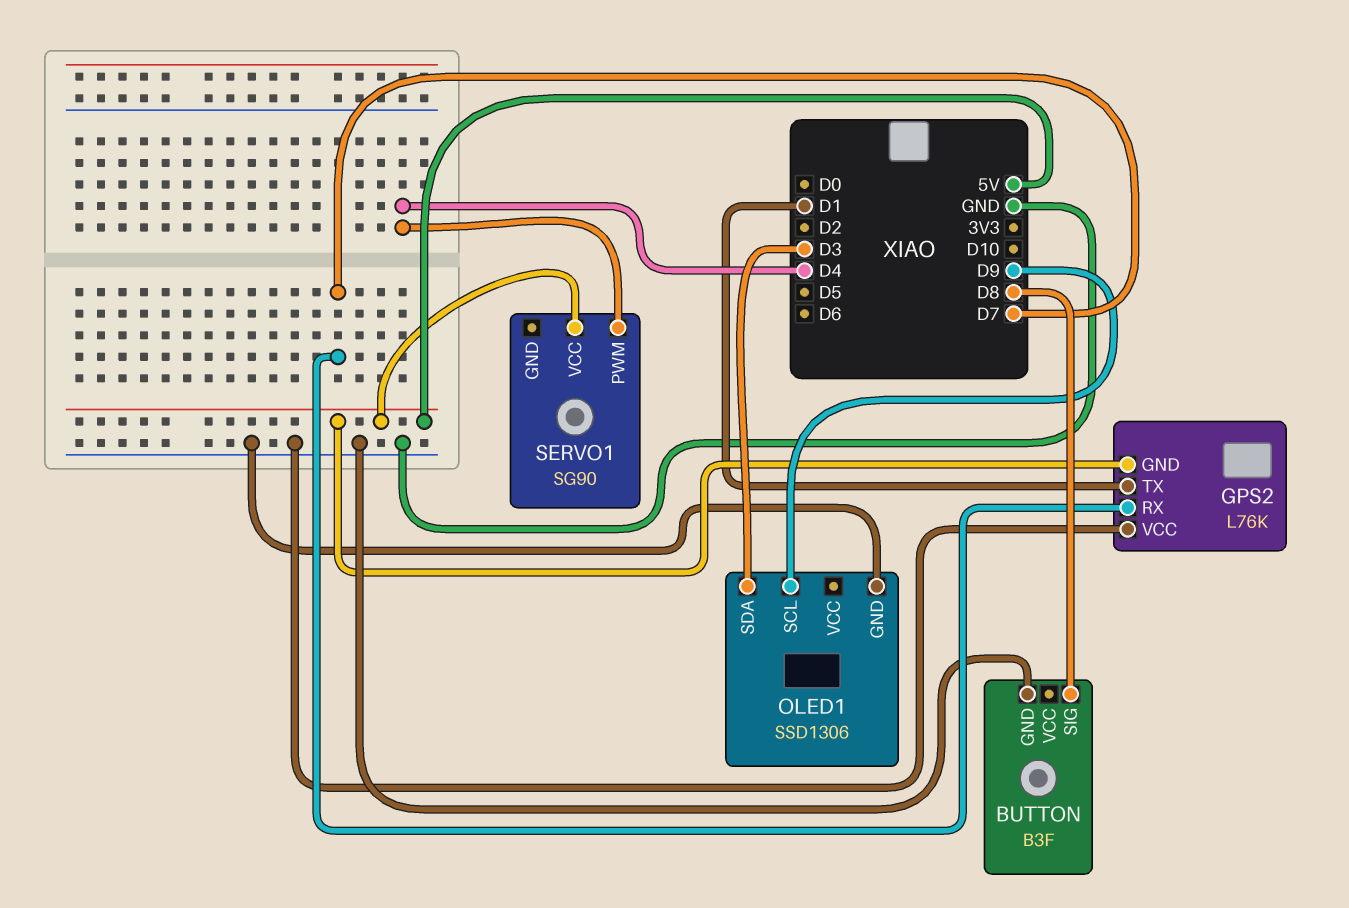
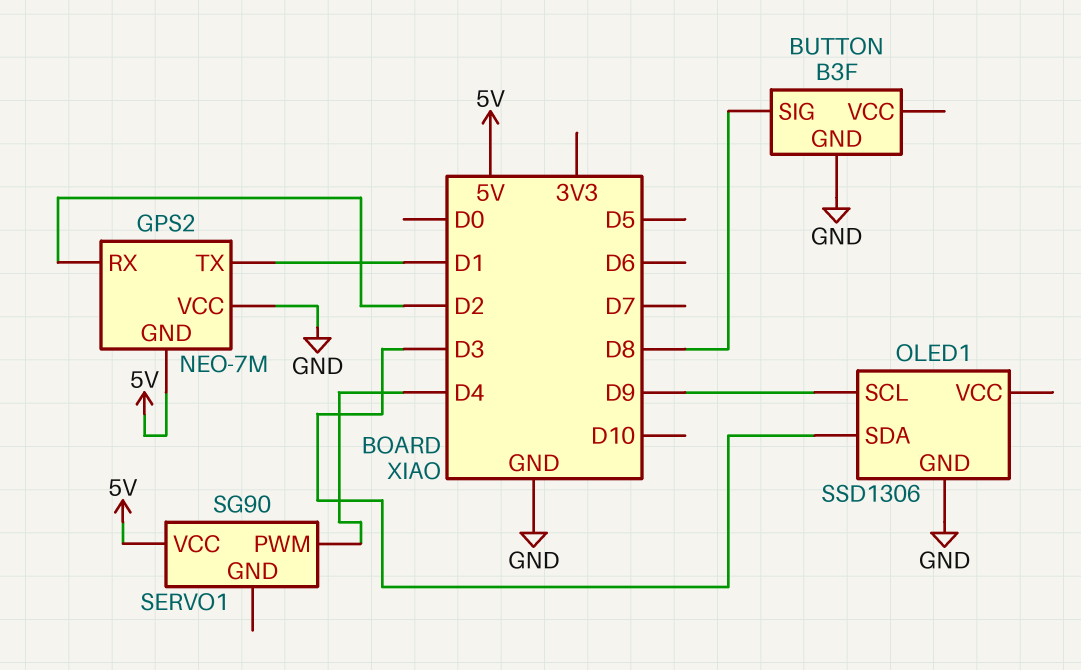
GPS2: L76K -> NEO-7M
GPS2 pin RX: D7 -> D2

